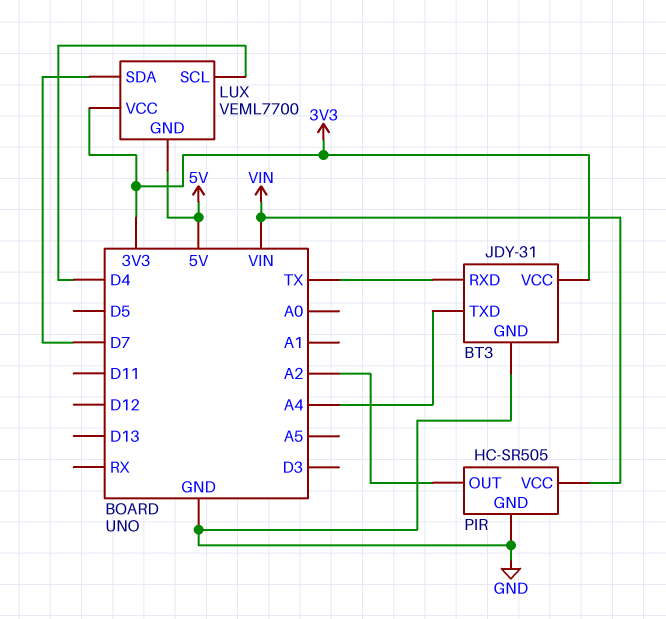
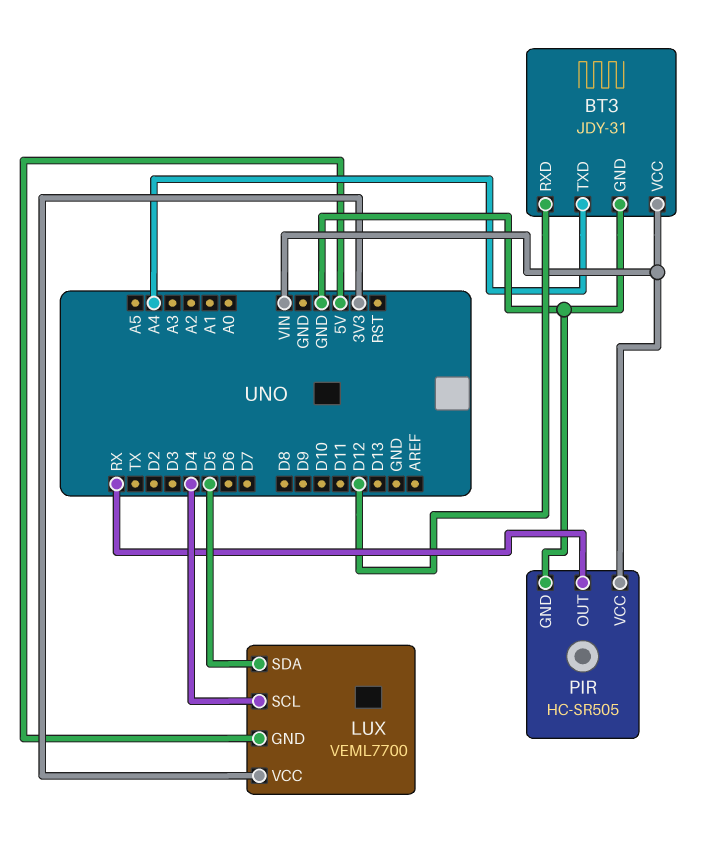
BT3 pin RXD: TX -> D12
BT3 pin VCC: 3V3 -> VIN
LUX pin SDA: D7 -> D5
PIR pin OUT: A2 -> RX

